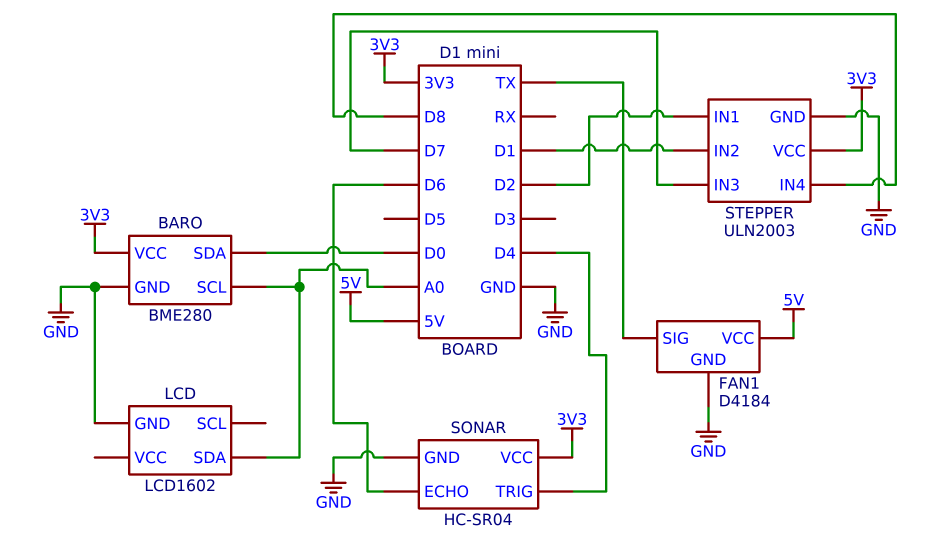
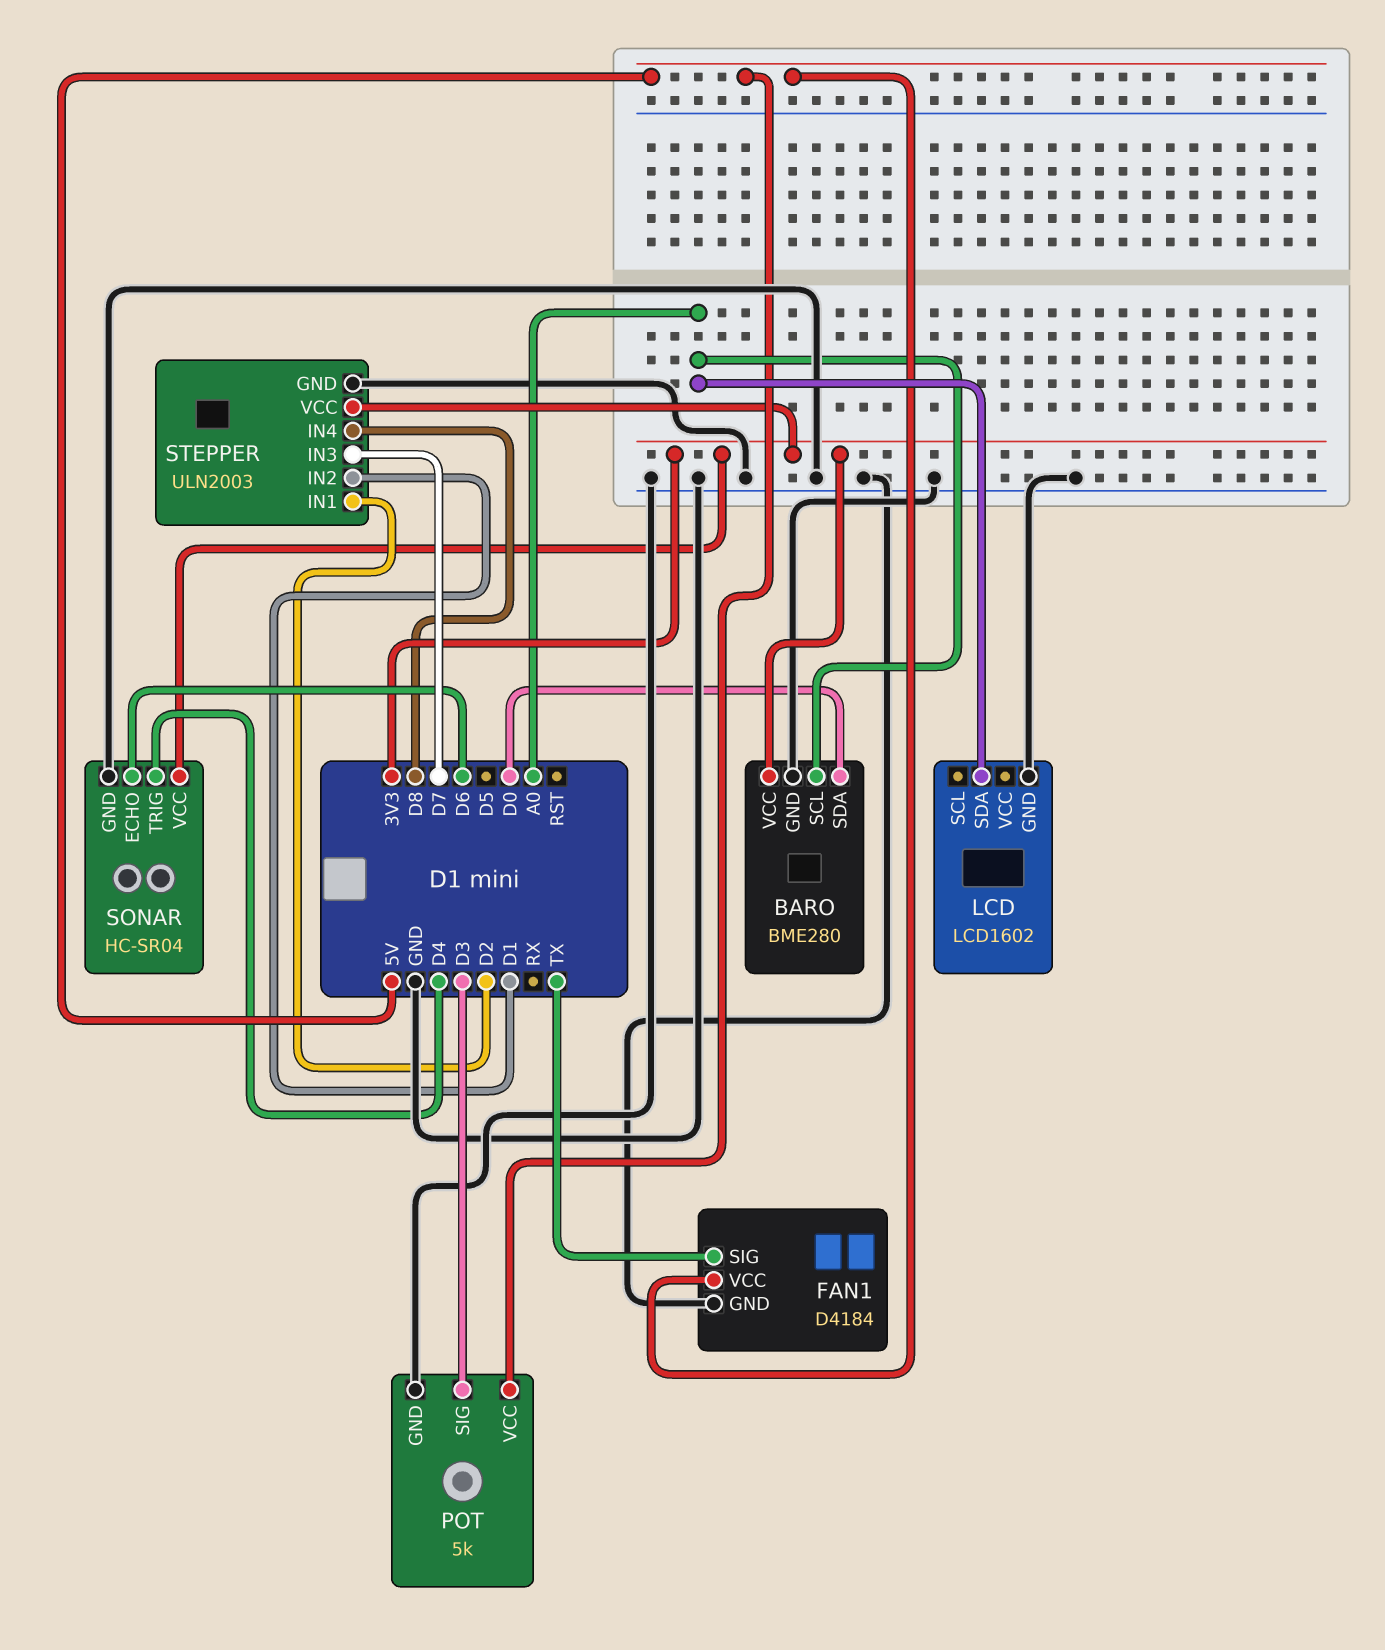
POT: none -> 5k
POT pin GND: none -> GND
POT pin SIG: none -> D3
POT pin VCC: none -> 5V

